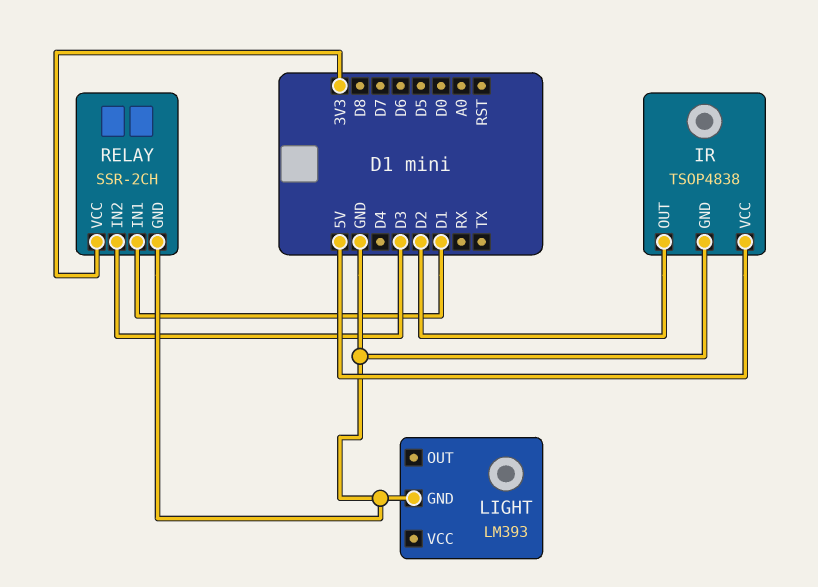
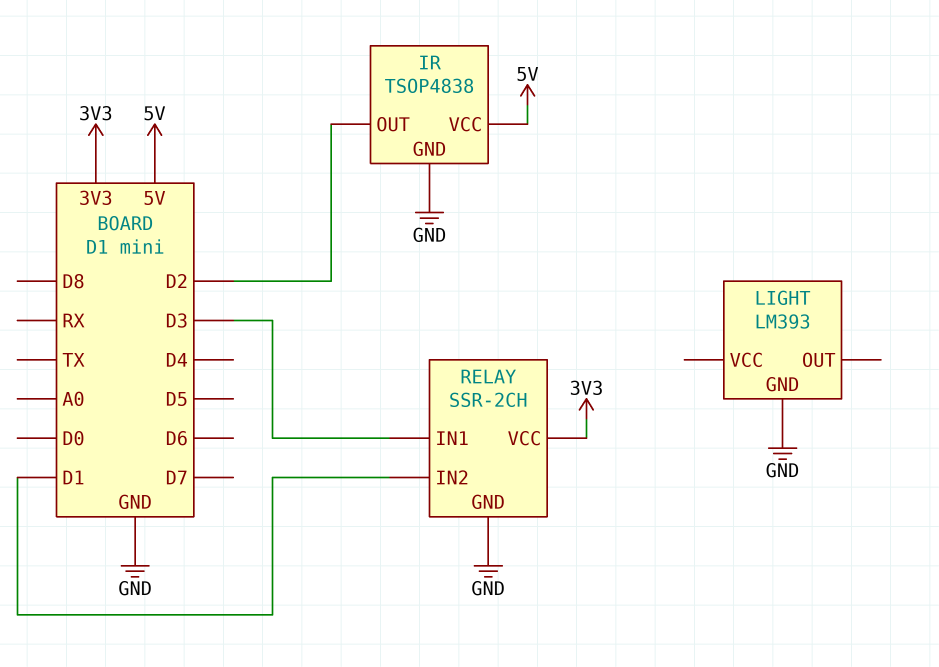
RELAY pin IN1: D1 -> D3
RELAY pin IN2: D3 -> D1

